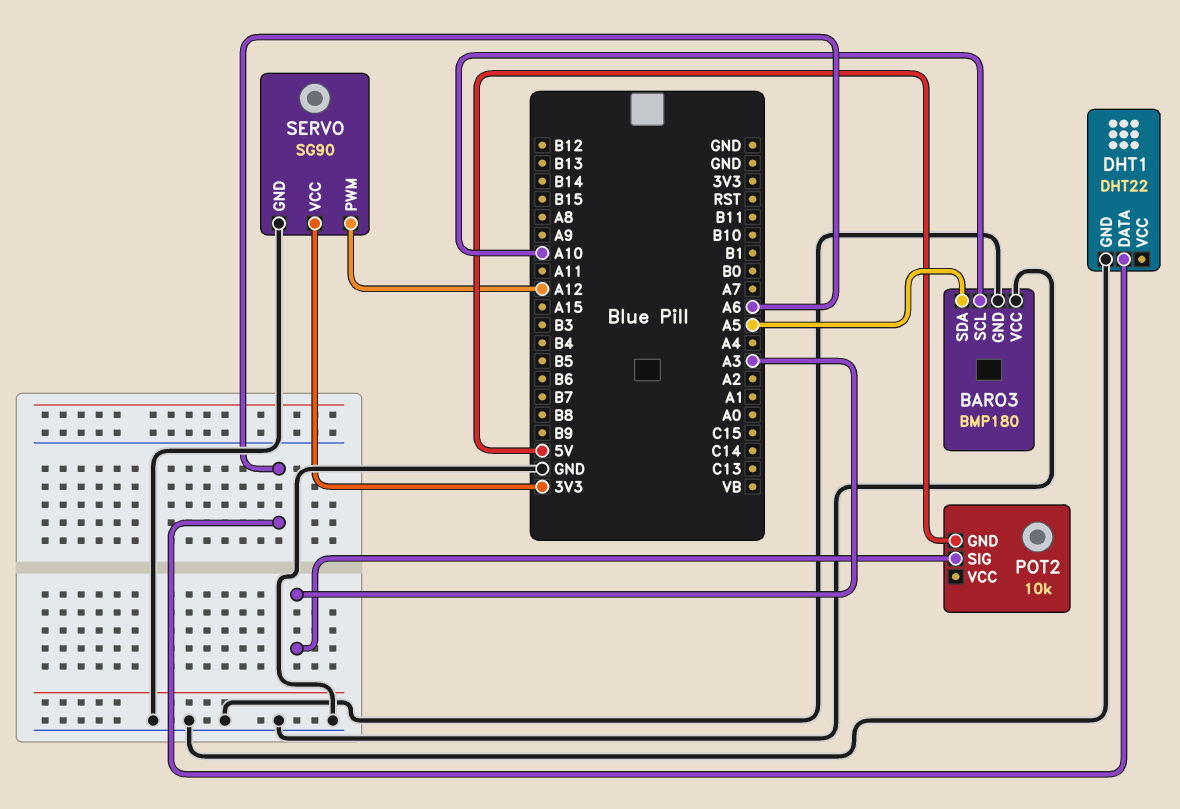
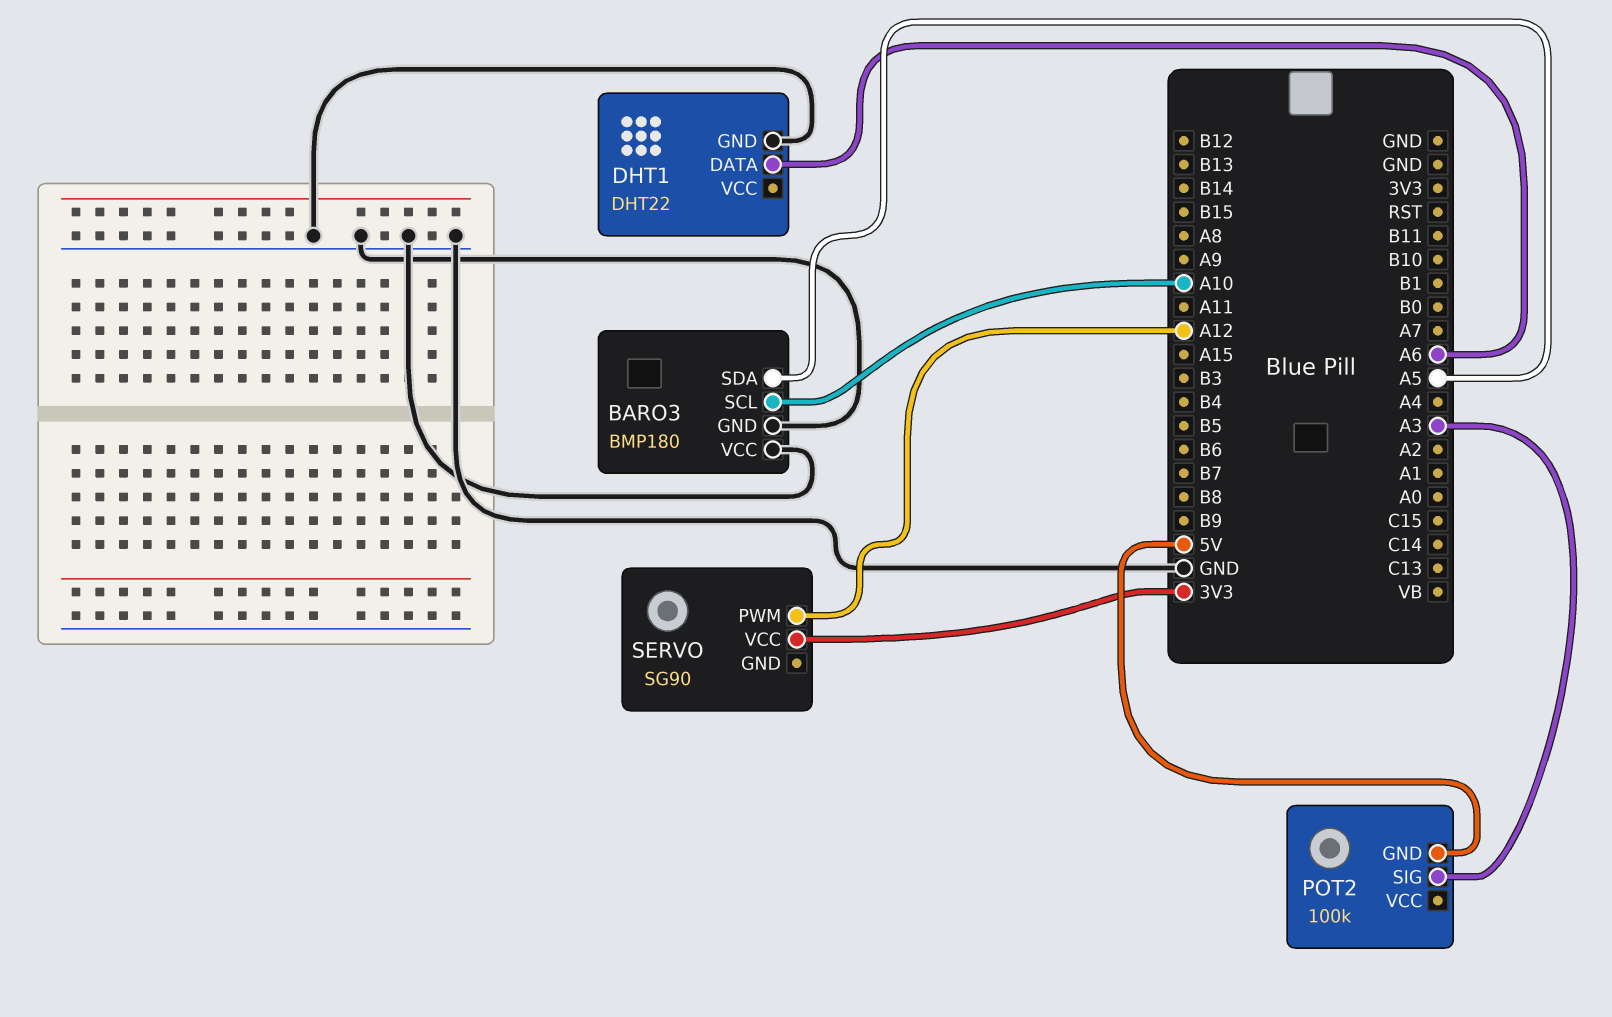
POT2: 10k -> 100k
SERVO pin GND: GND -> none

